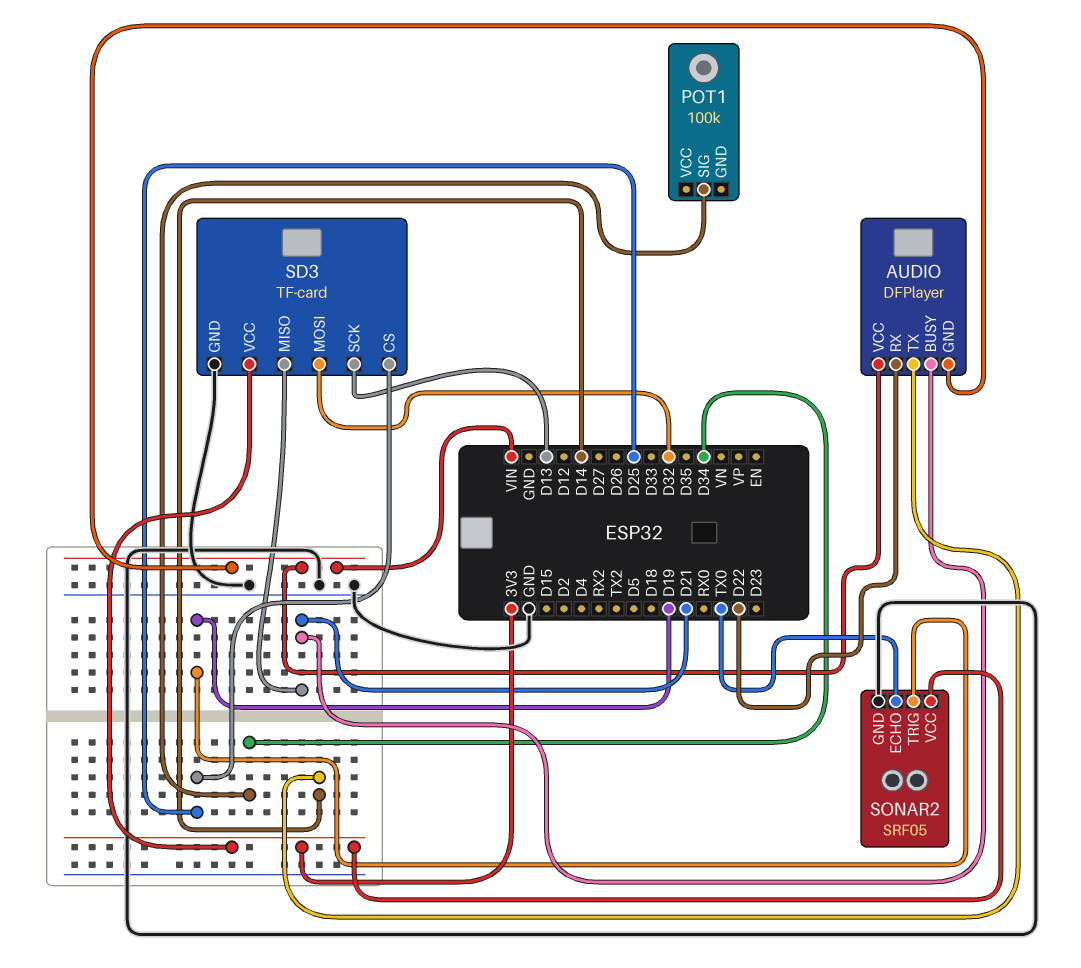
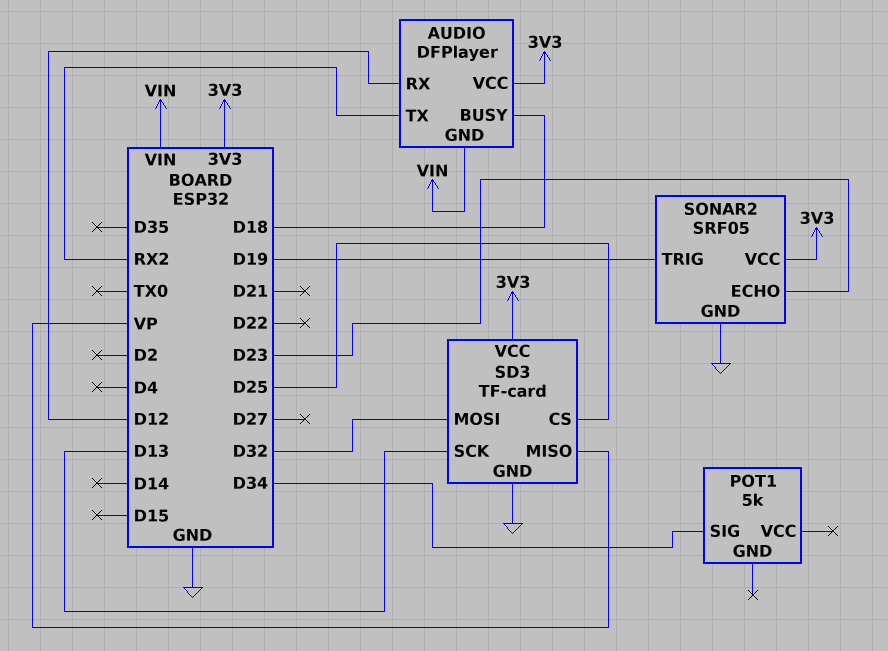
AUDIO pin BUSY: D21 -> D18
AUDIO pin RX: D22 -> D12
AUDIO pin TX: D14 -> RX2
AUDIO pin VCC: VIN -> 3V3
POT1: 100k -> 5k
SD3 pin MISO: D21 -> VP
SONAR2 pin ECHO: TX0 -> D23

